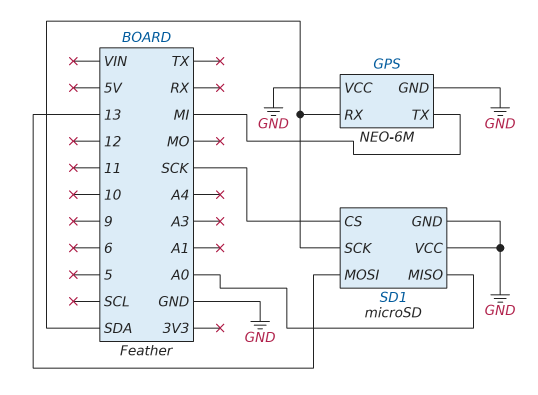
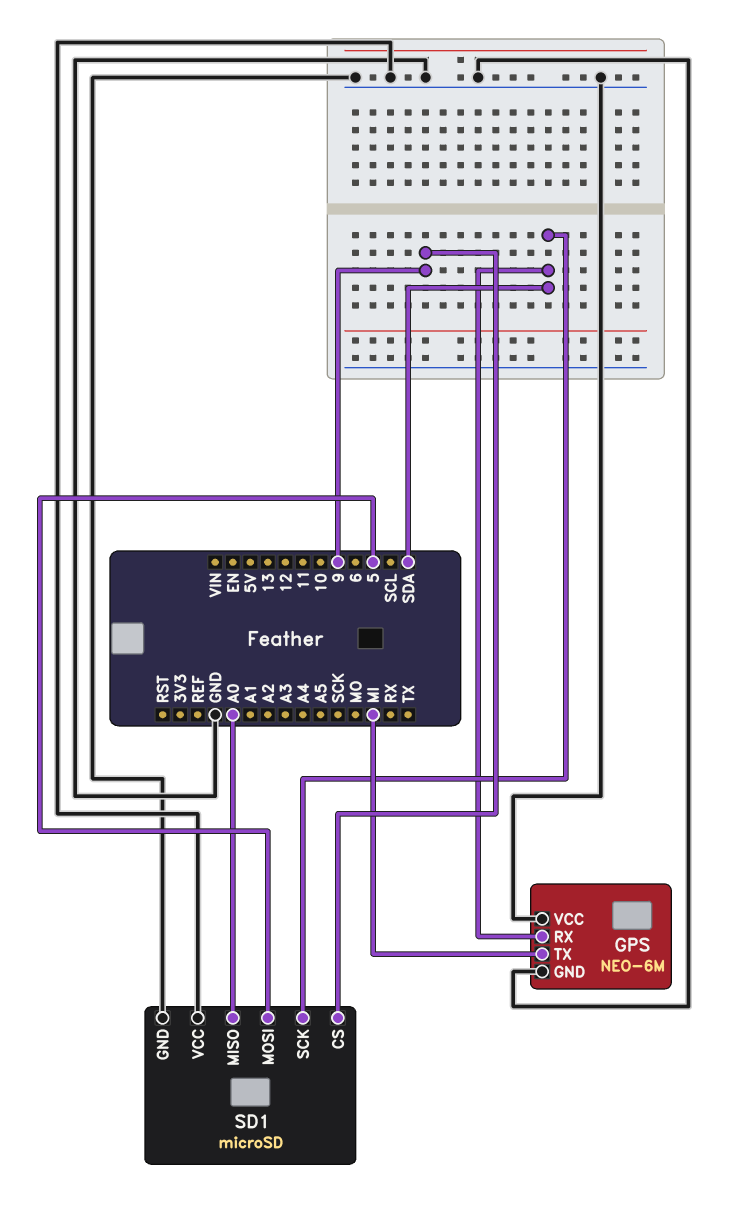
SD1 pin CS: SCK -> 9
SD1 pin MOSI: 13 -> 5

